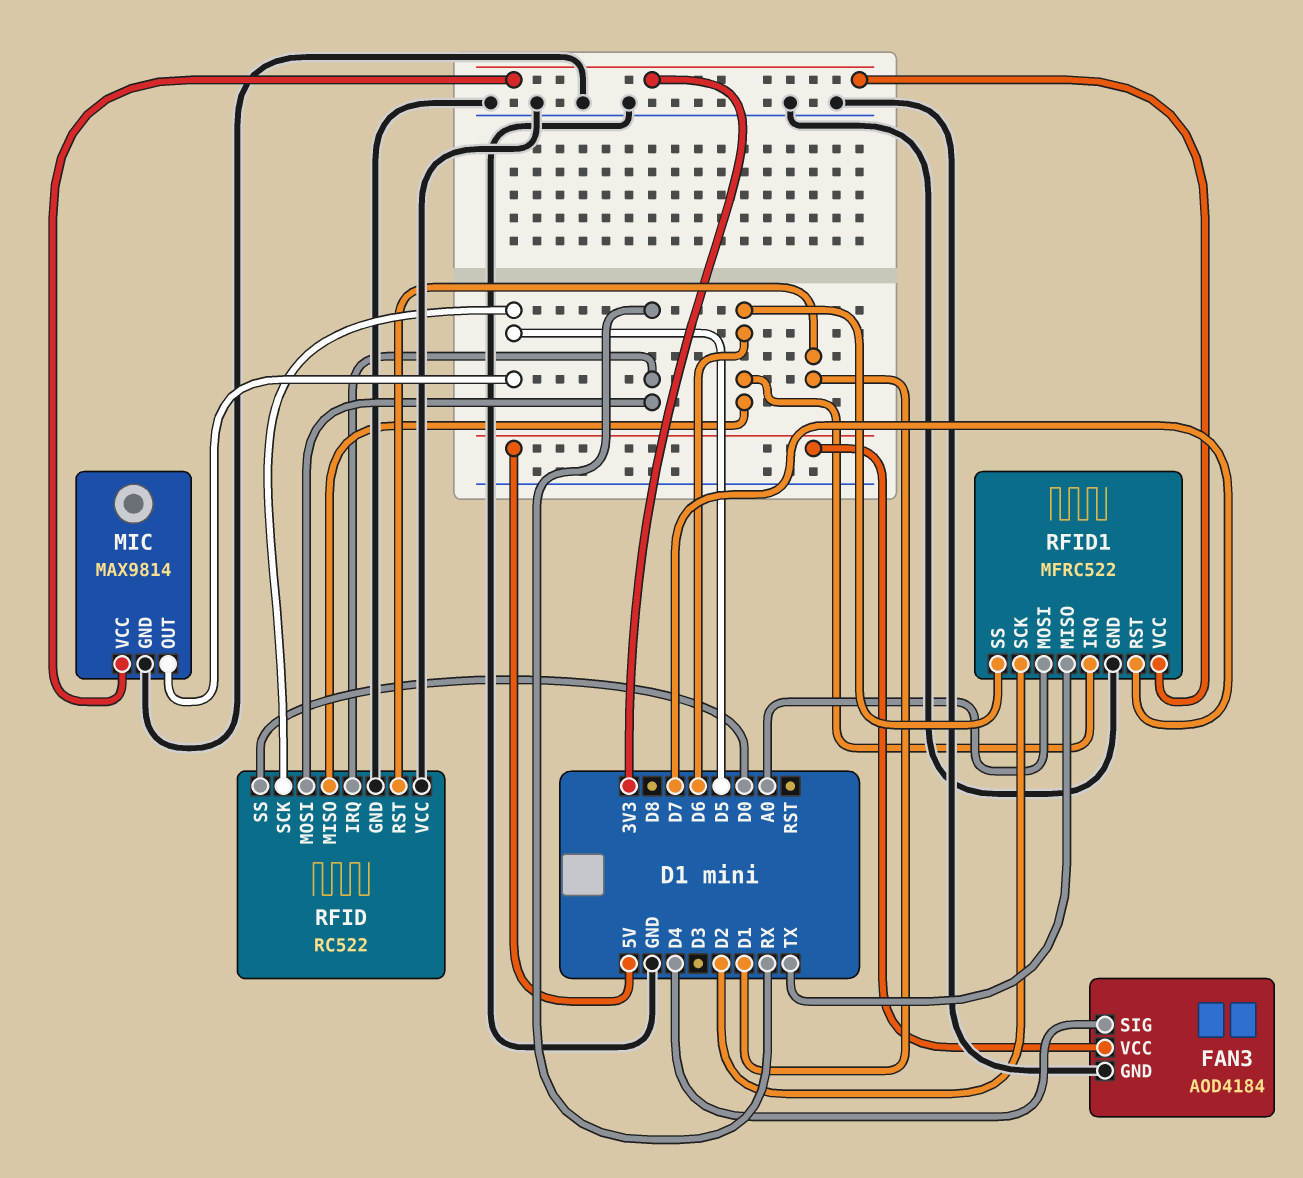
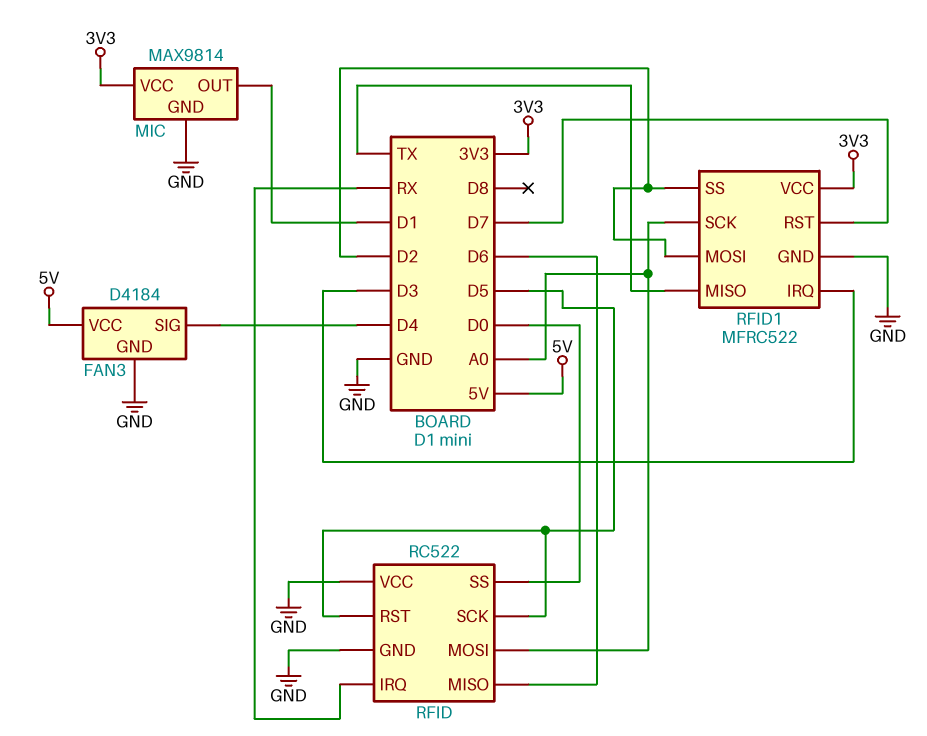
FAN3: AOD4184 -> D4184
MIC pin OUT: D5 -> D1
RFID pin MOSI: RX -> A0
RFID pin RST: D1 -> D5
RFID1 pin IRQ: D6 -> D3
RFID1 pin MOSI: A0 -> D2
RFID1 pin SCK: D2 -> A0
RFID1 pin SS: D6 -> D2

